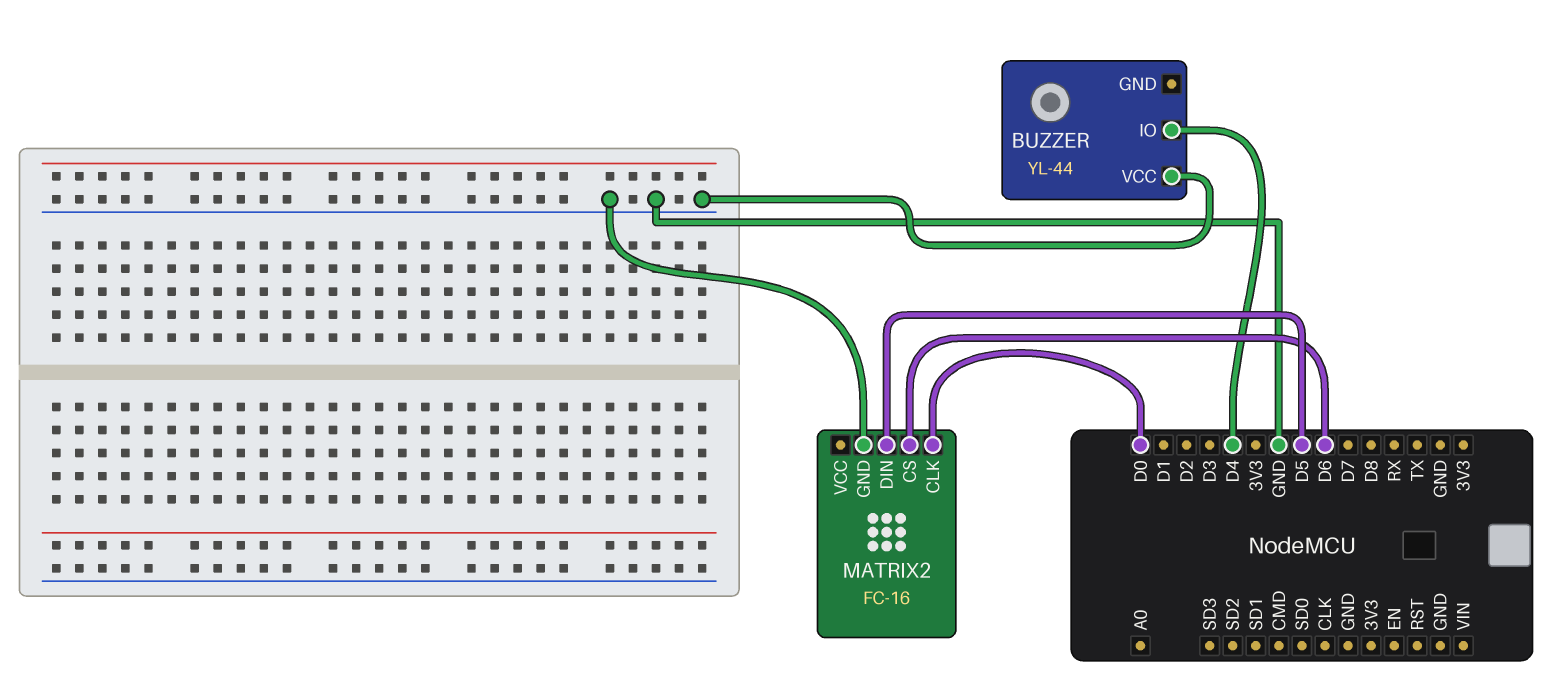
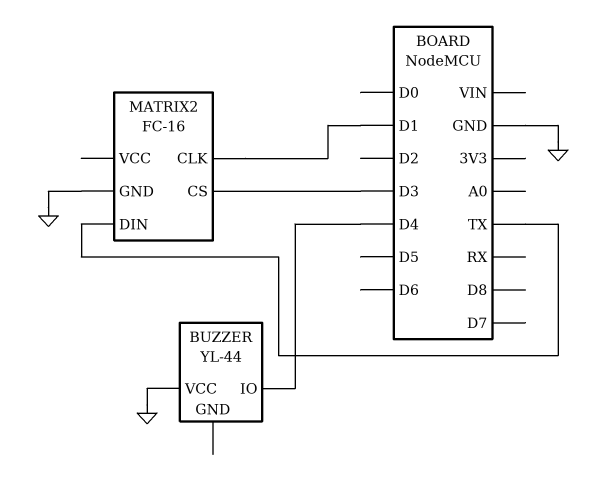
MATRIX2 pin CLK: D0 -> D1
MATRIX2 pin CS: D6 -> D3
MATRIX2 pin DIN: D5 -> TX

